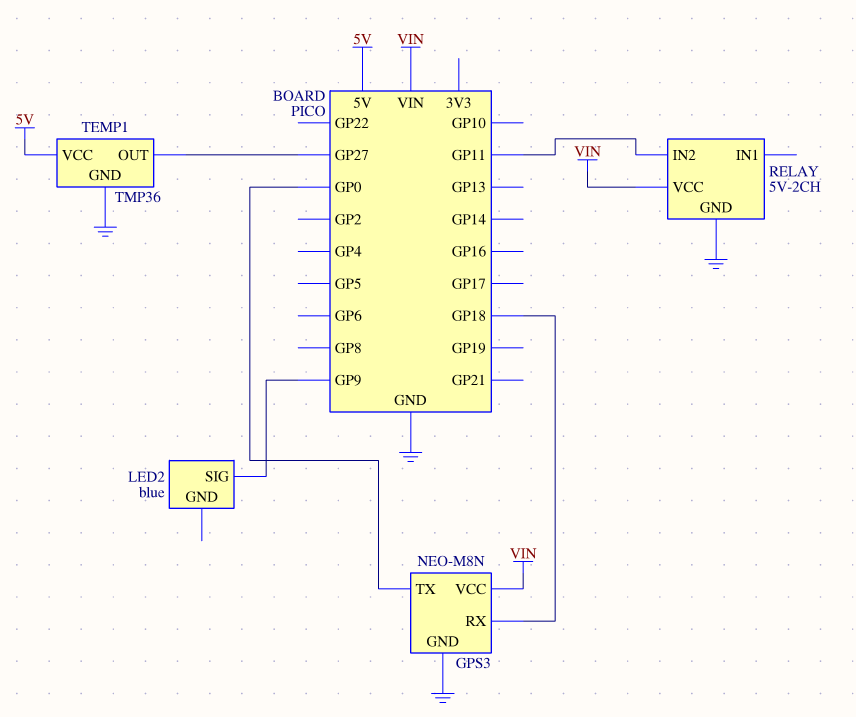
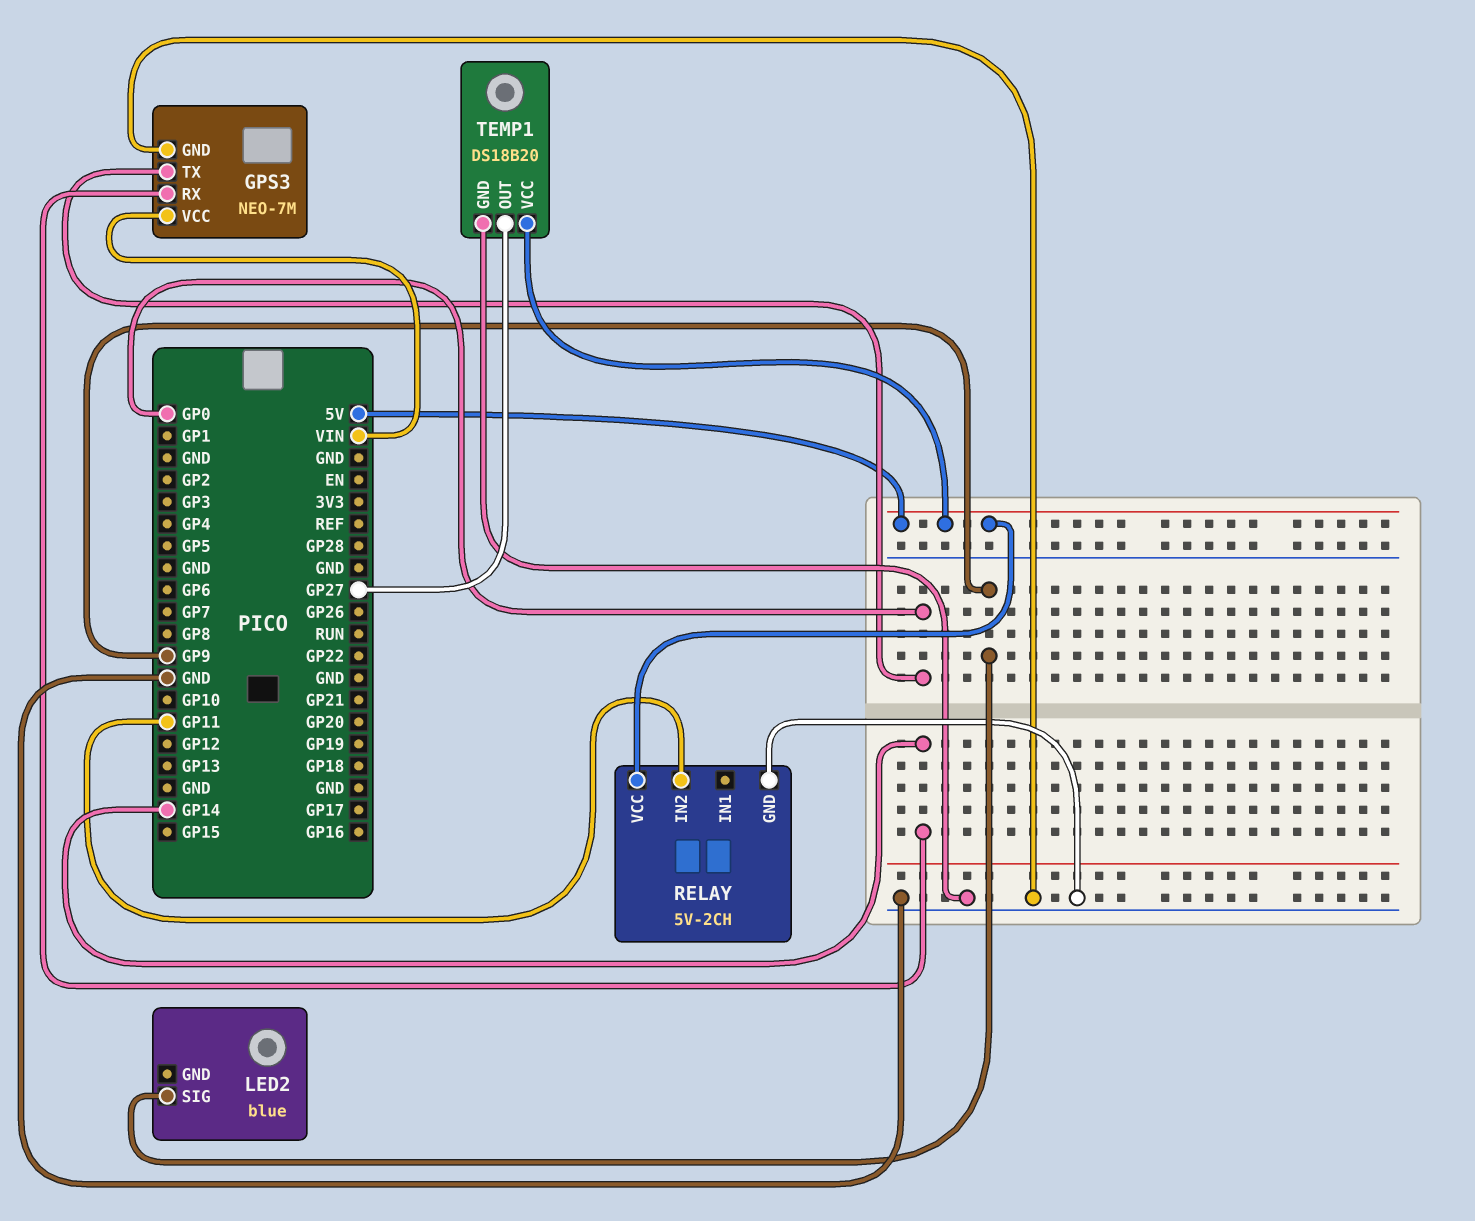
GPS3: NEO-M8N -> NEO-7M
GPS3 pin RX: GP18 -> GP14
RELAY pin VCC: VIN -> 5V
TEMP1: TMP36 -> DS18B20

